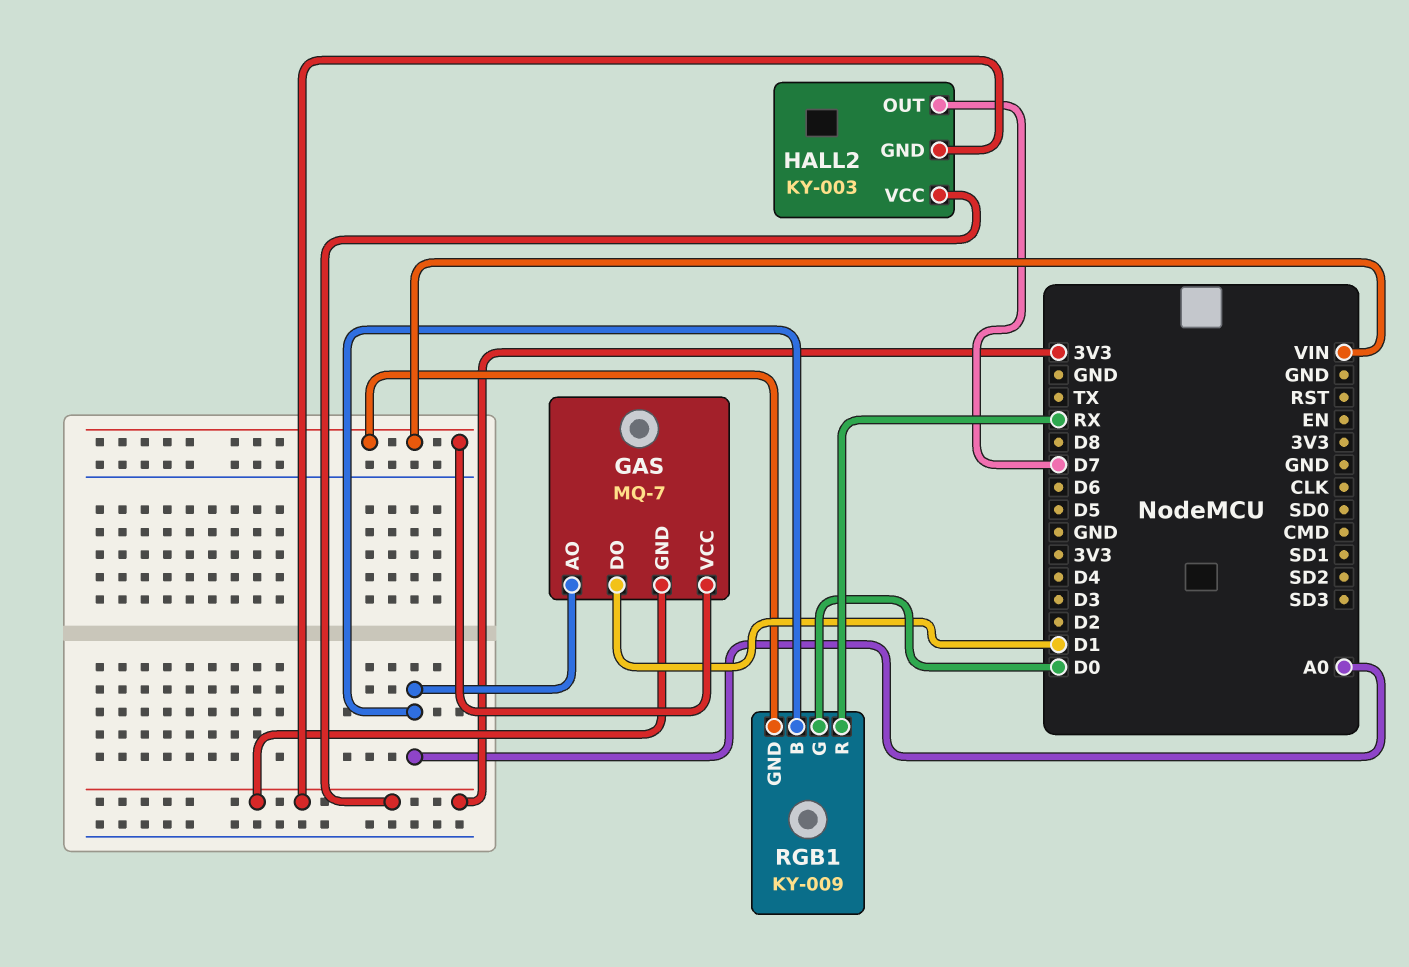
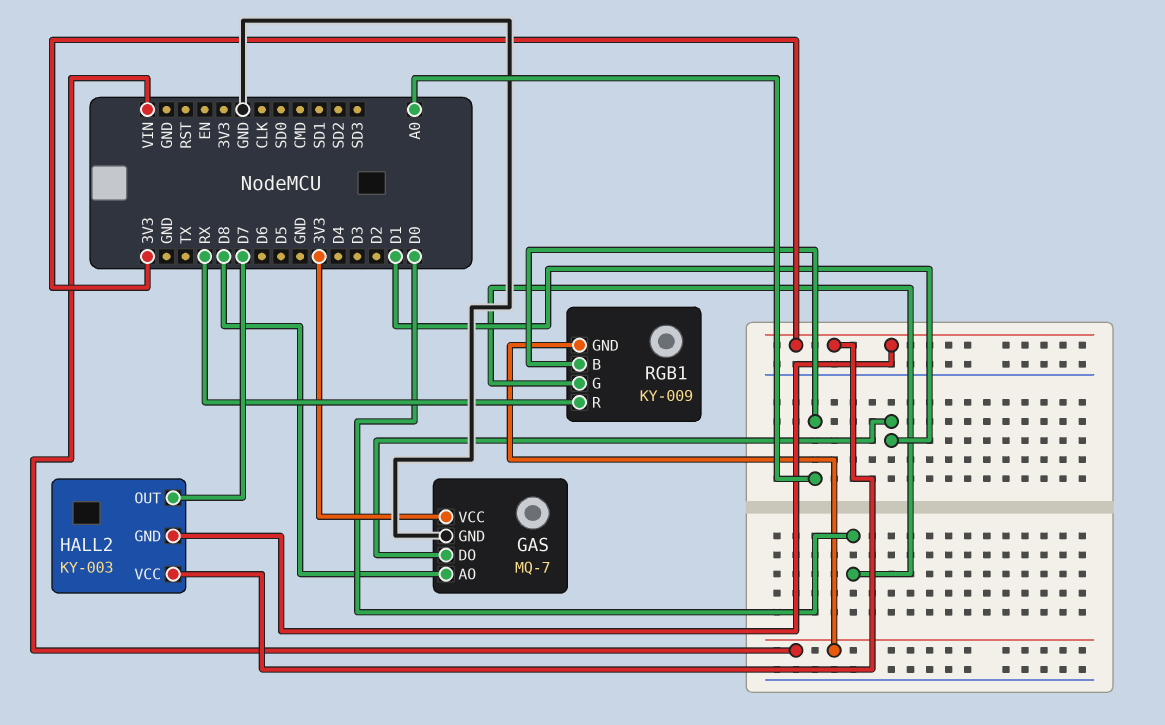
GAS pin AO: A0 -> D8
GAS pin GND: 3V3 -> GND
GAS pin VCC: VIN -> 3V3

